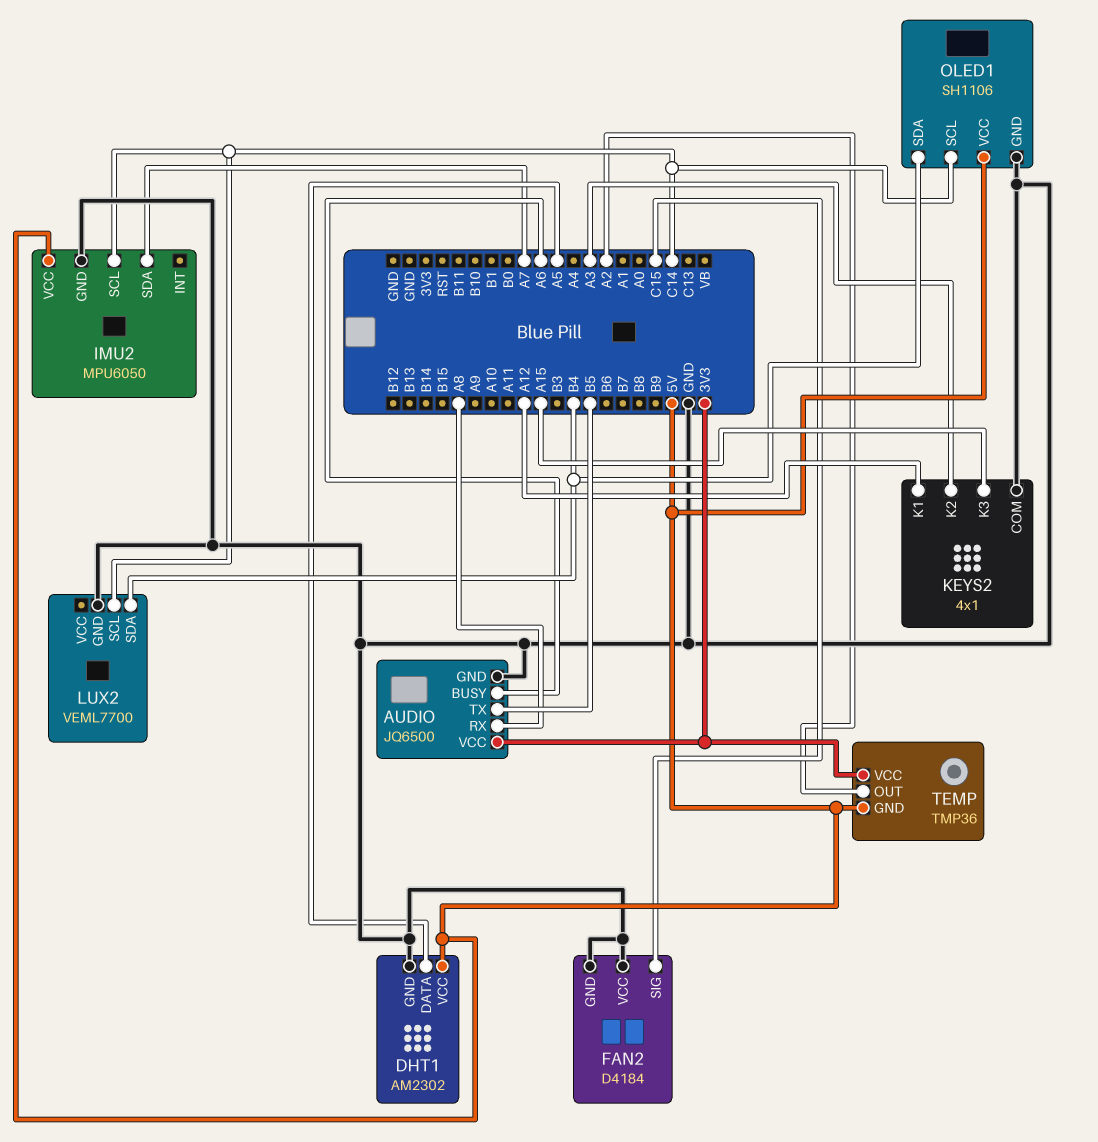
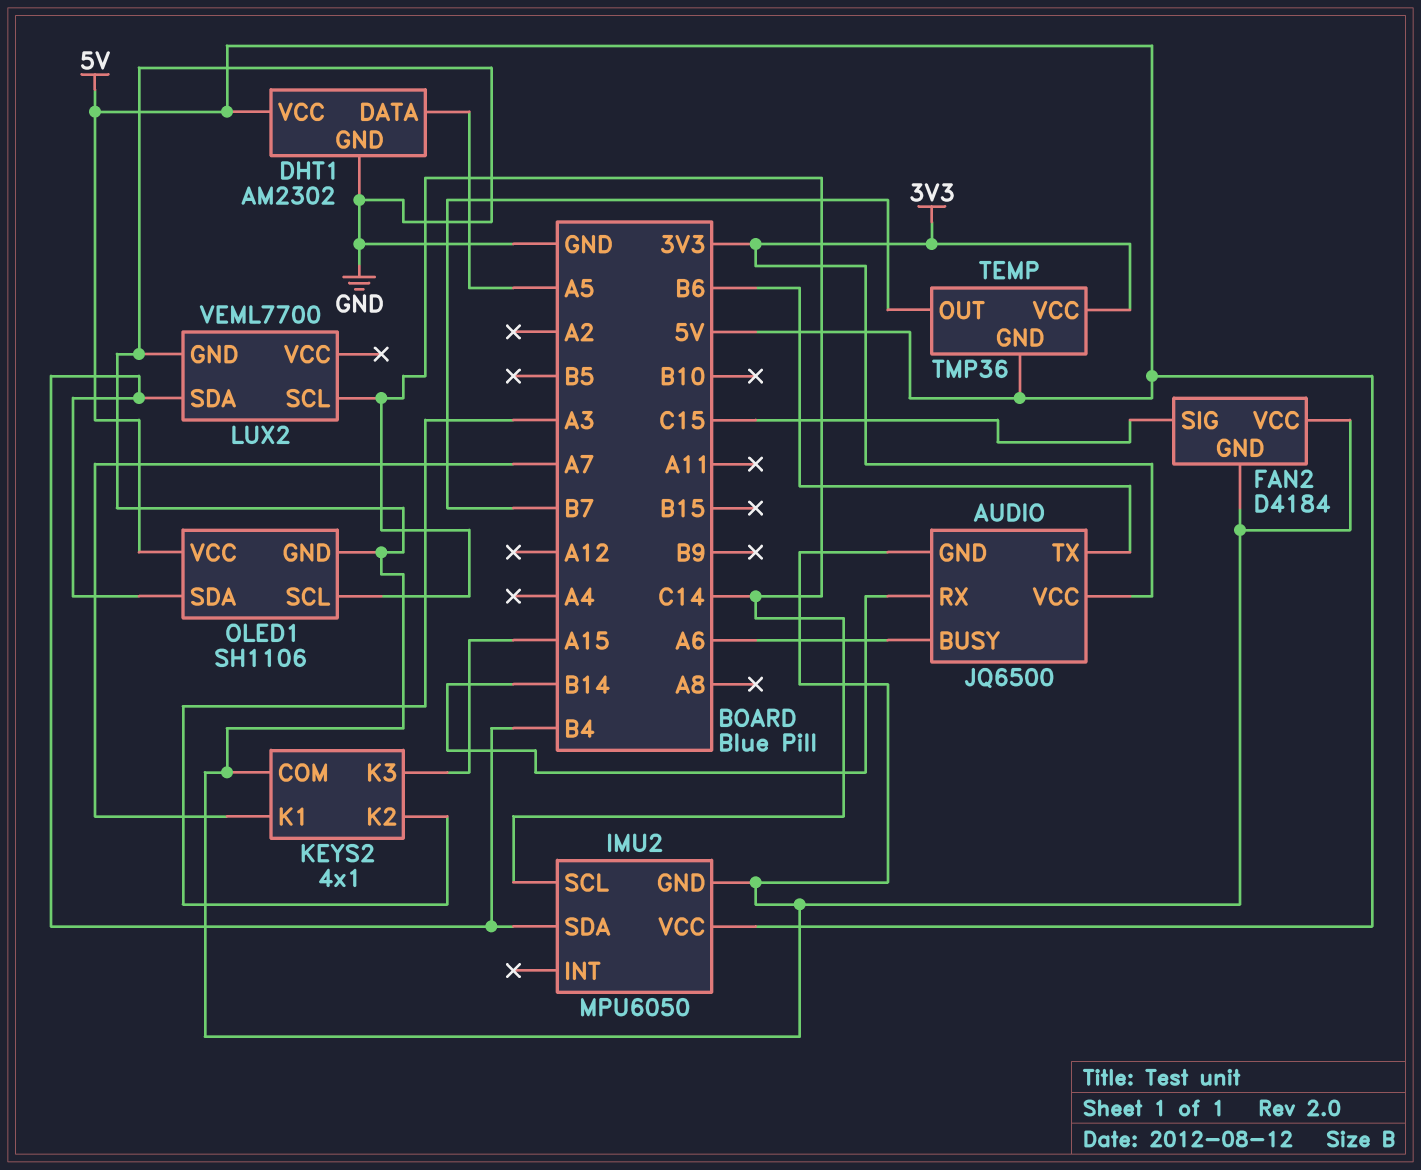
AUDIO pin RX: A8 -> B14
AUDIO pin TX: B5 -> B6
IMU2 pin SDA: A7 -> B4
KEYS2 pin K1: A12 -> A7
TEMP pin OUT: A2 -> B7

